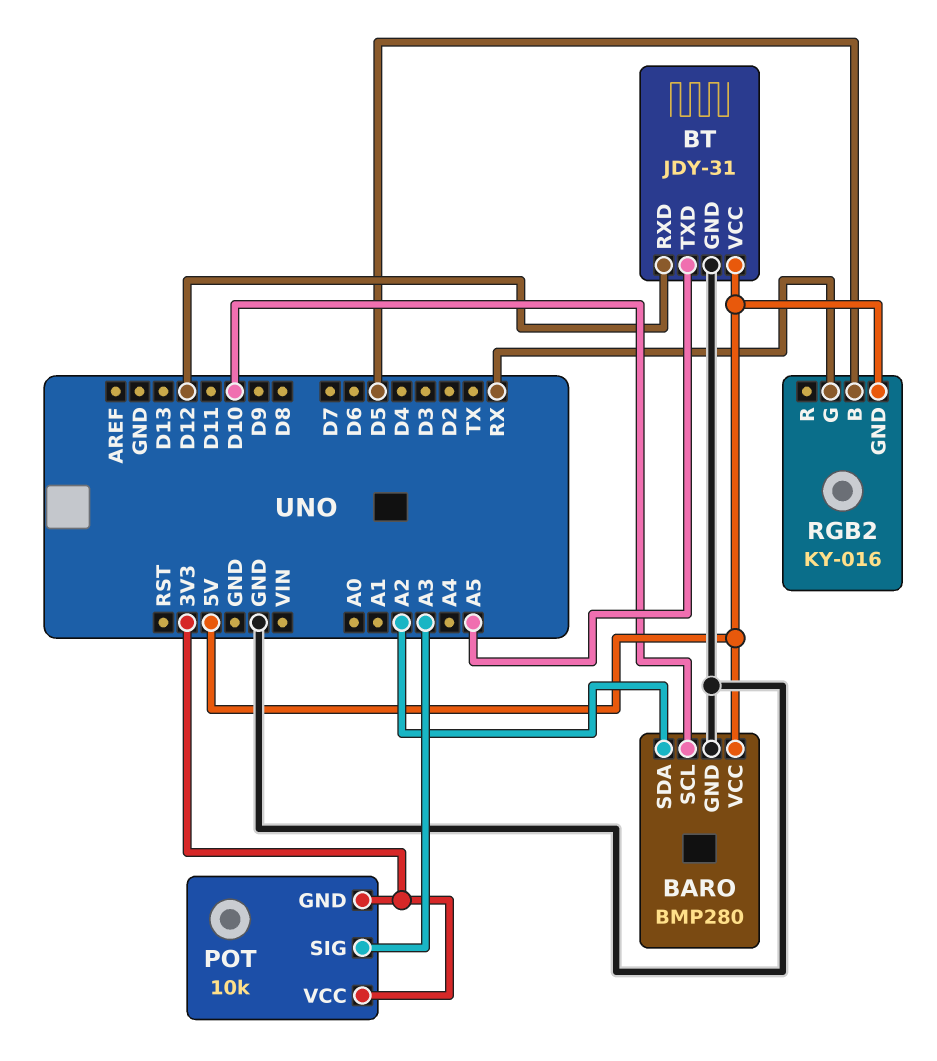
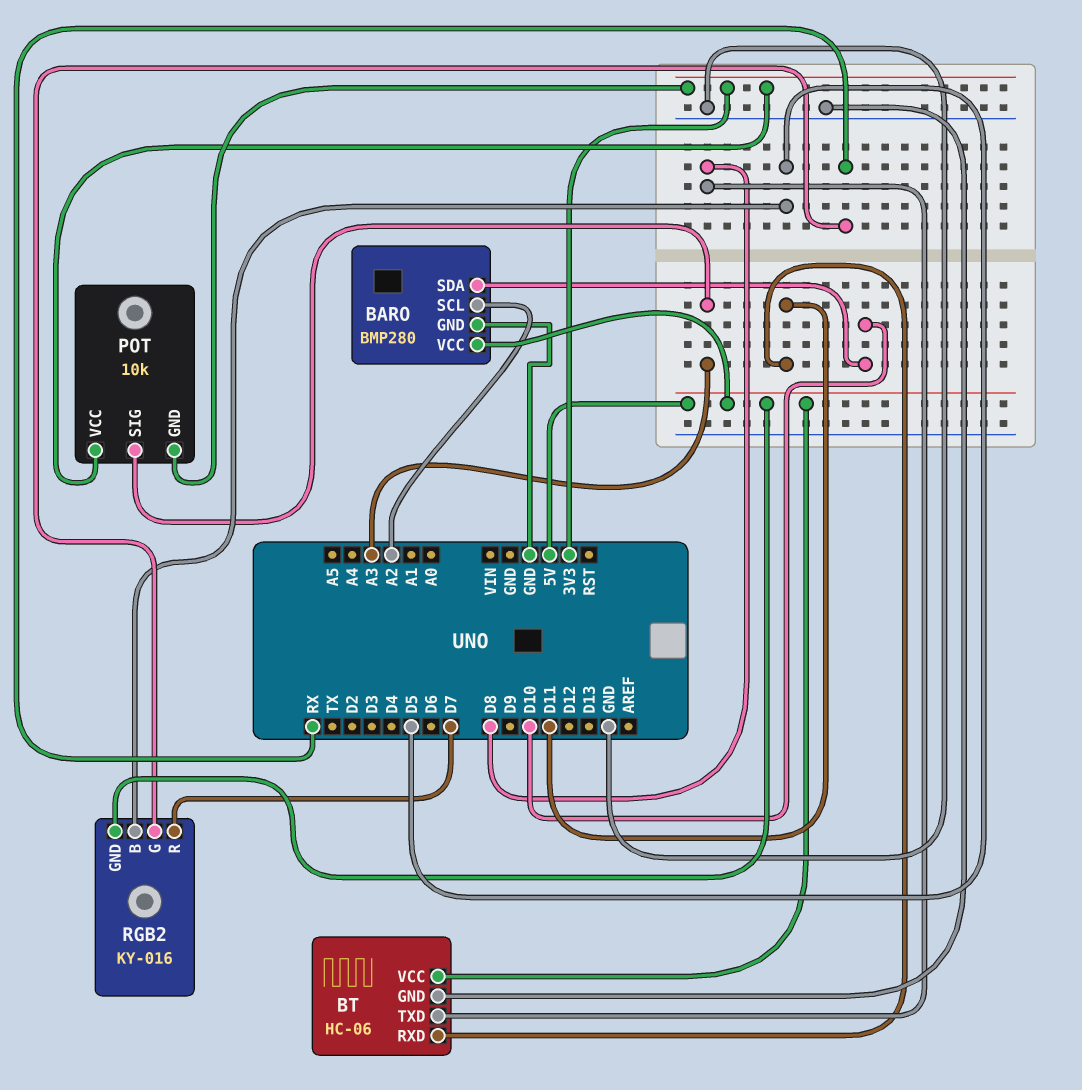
BARO pin SCL: D10 -> A2
BARO pin SDA: A2 -> D10
BT: JDY-31 -> HC-06
BT pin RXD: D12 -> D11
BT pin TXD: A5 -> D8
RGB2 pin R: none -> D7

